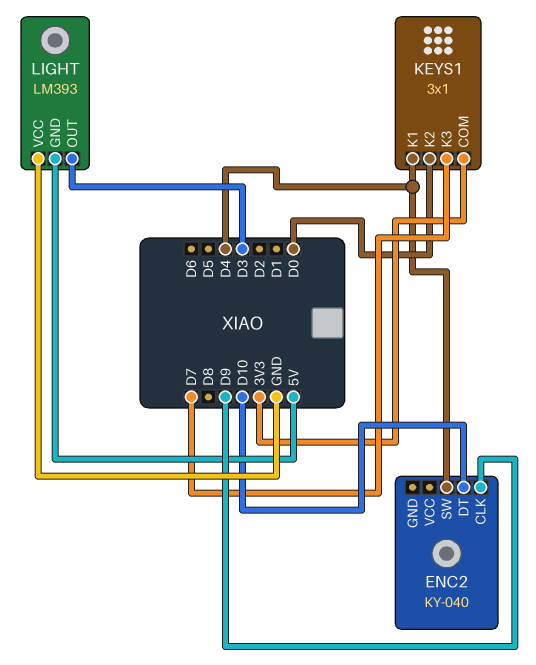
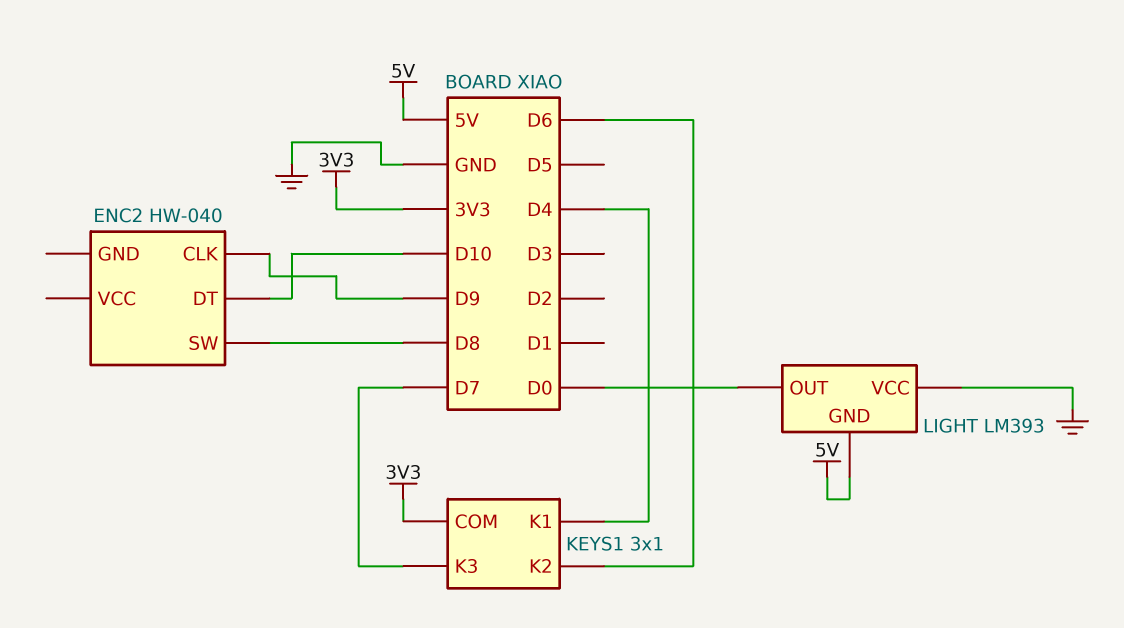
ENC2: KY-040 -> HW-040
ENC2 pin SW: D4 -> D8
KEYS1 pin K2: D0 -> D6
LIGHT pin OUT: D3 -> D0

